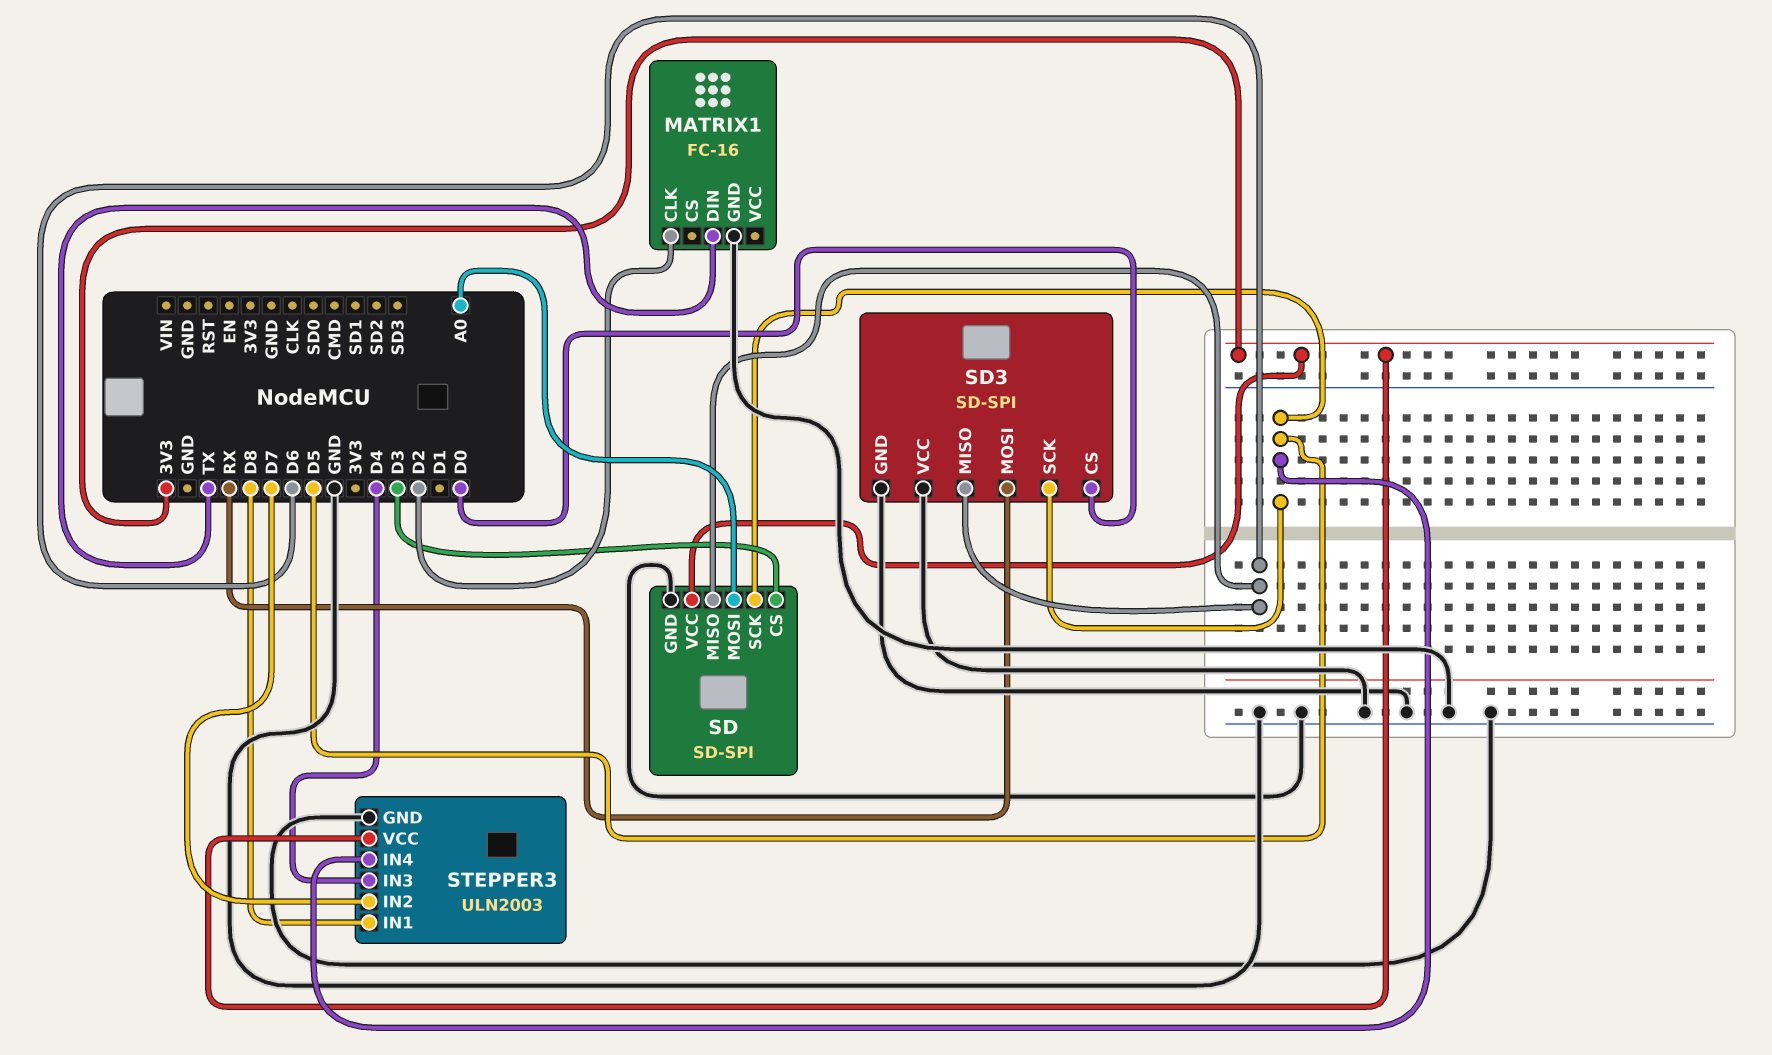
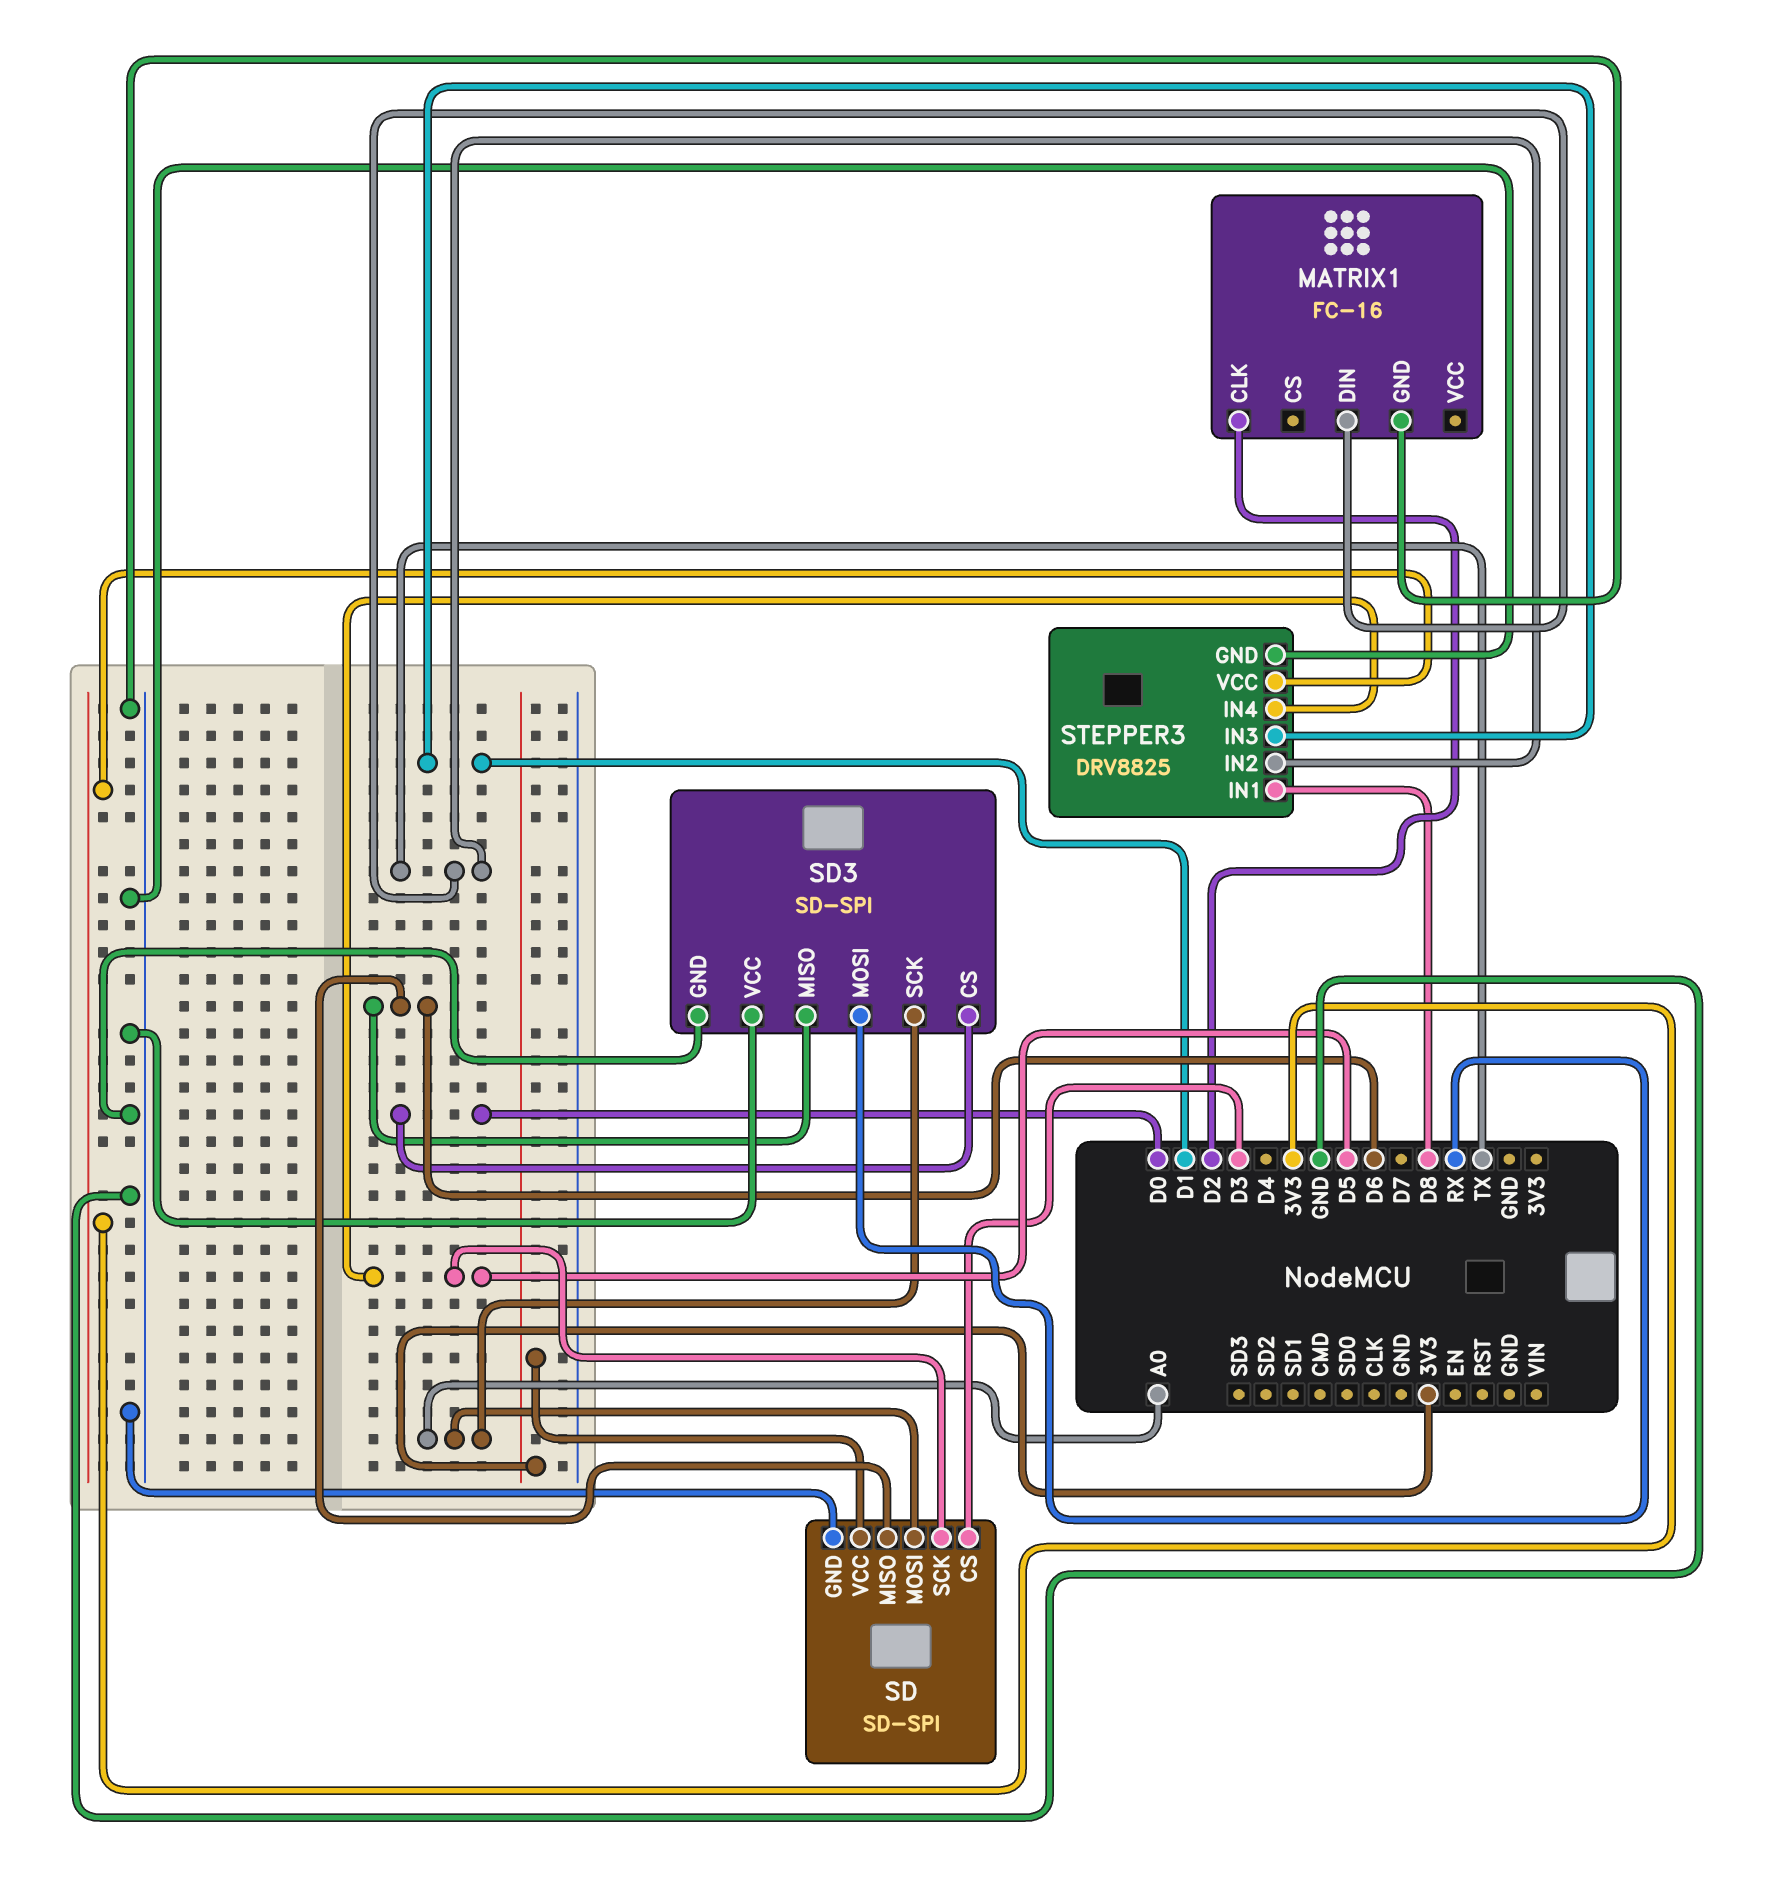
SD3 pin SCK: D5 -> A0
STEPPER3: ULN2003 -> DRV8825
STEPPER3 pin IN2: D7 -> TX
STEPPER3 pin IN3: D4 -> D1

